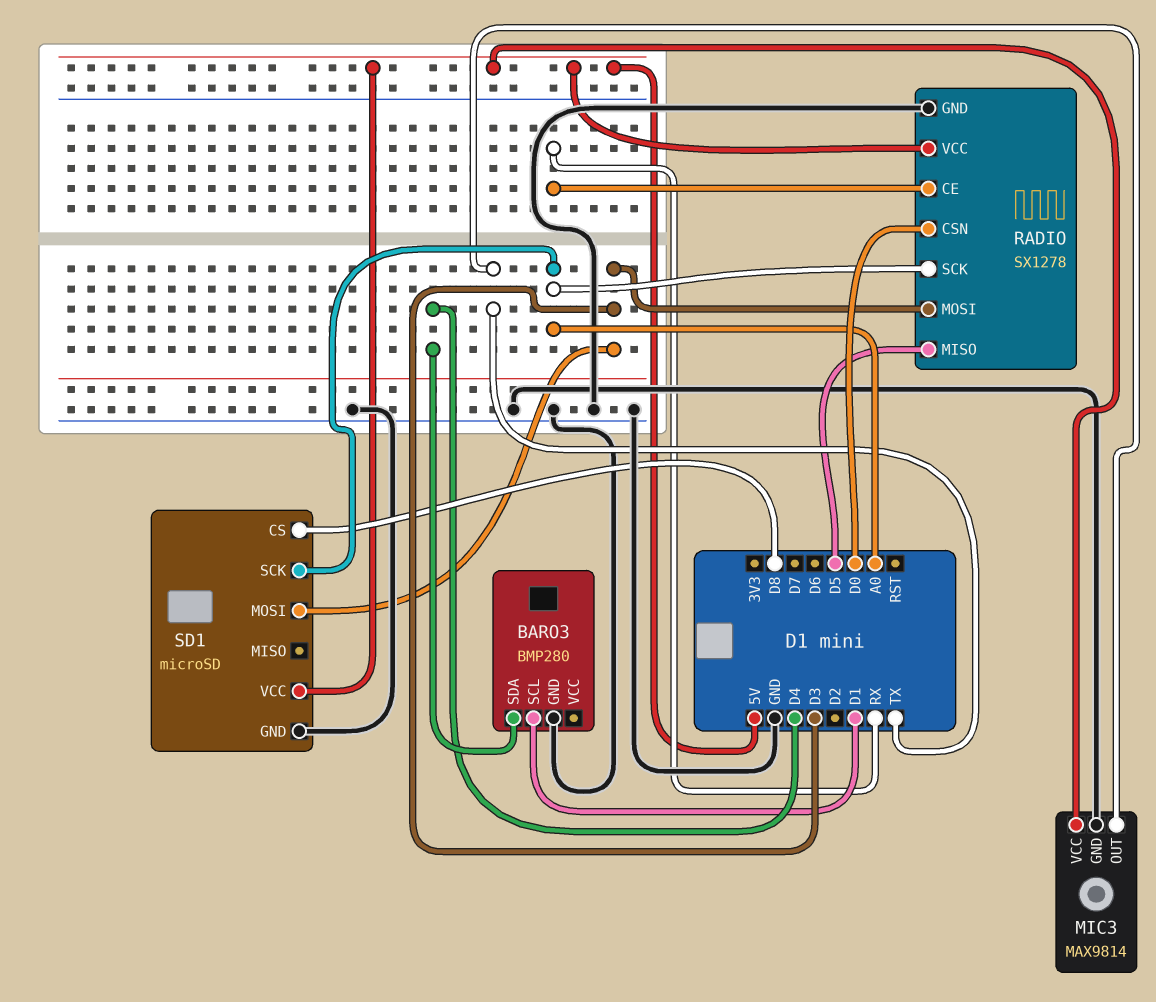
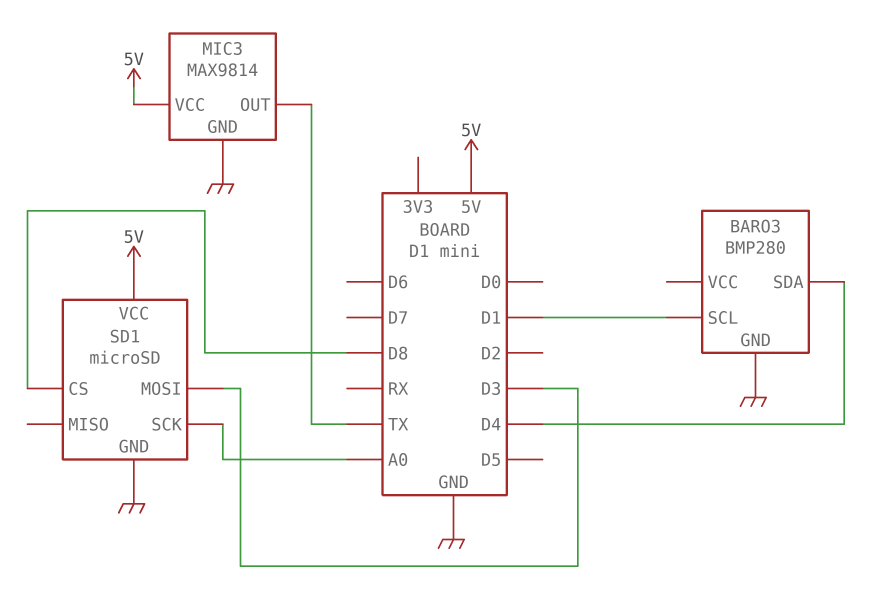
RADIO: SX1278 -> none
RADIO pin CE: RX -> none
RADIO pin CSN: D0 -> none
RADIO pin GND: GND -> none
RADIO pin MISO: D5 -> none
RADIO pin MOSI: D3 -> none
RADIO pin SCK: A0 -> none
RADIO pin VCC: 5V -> none

